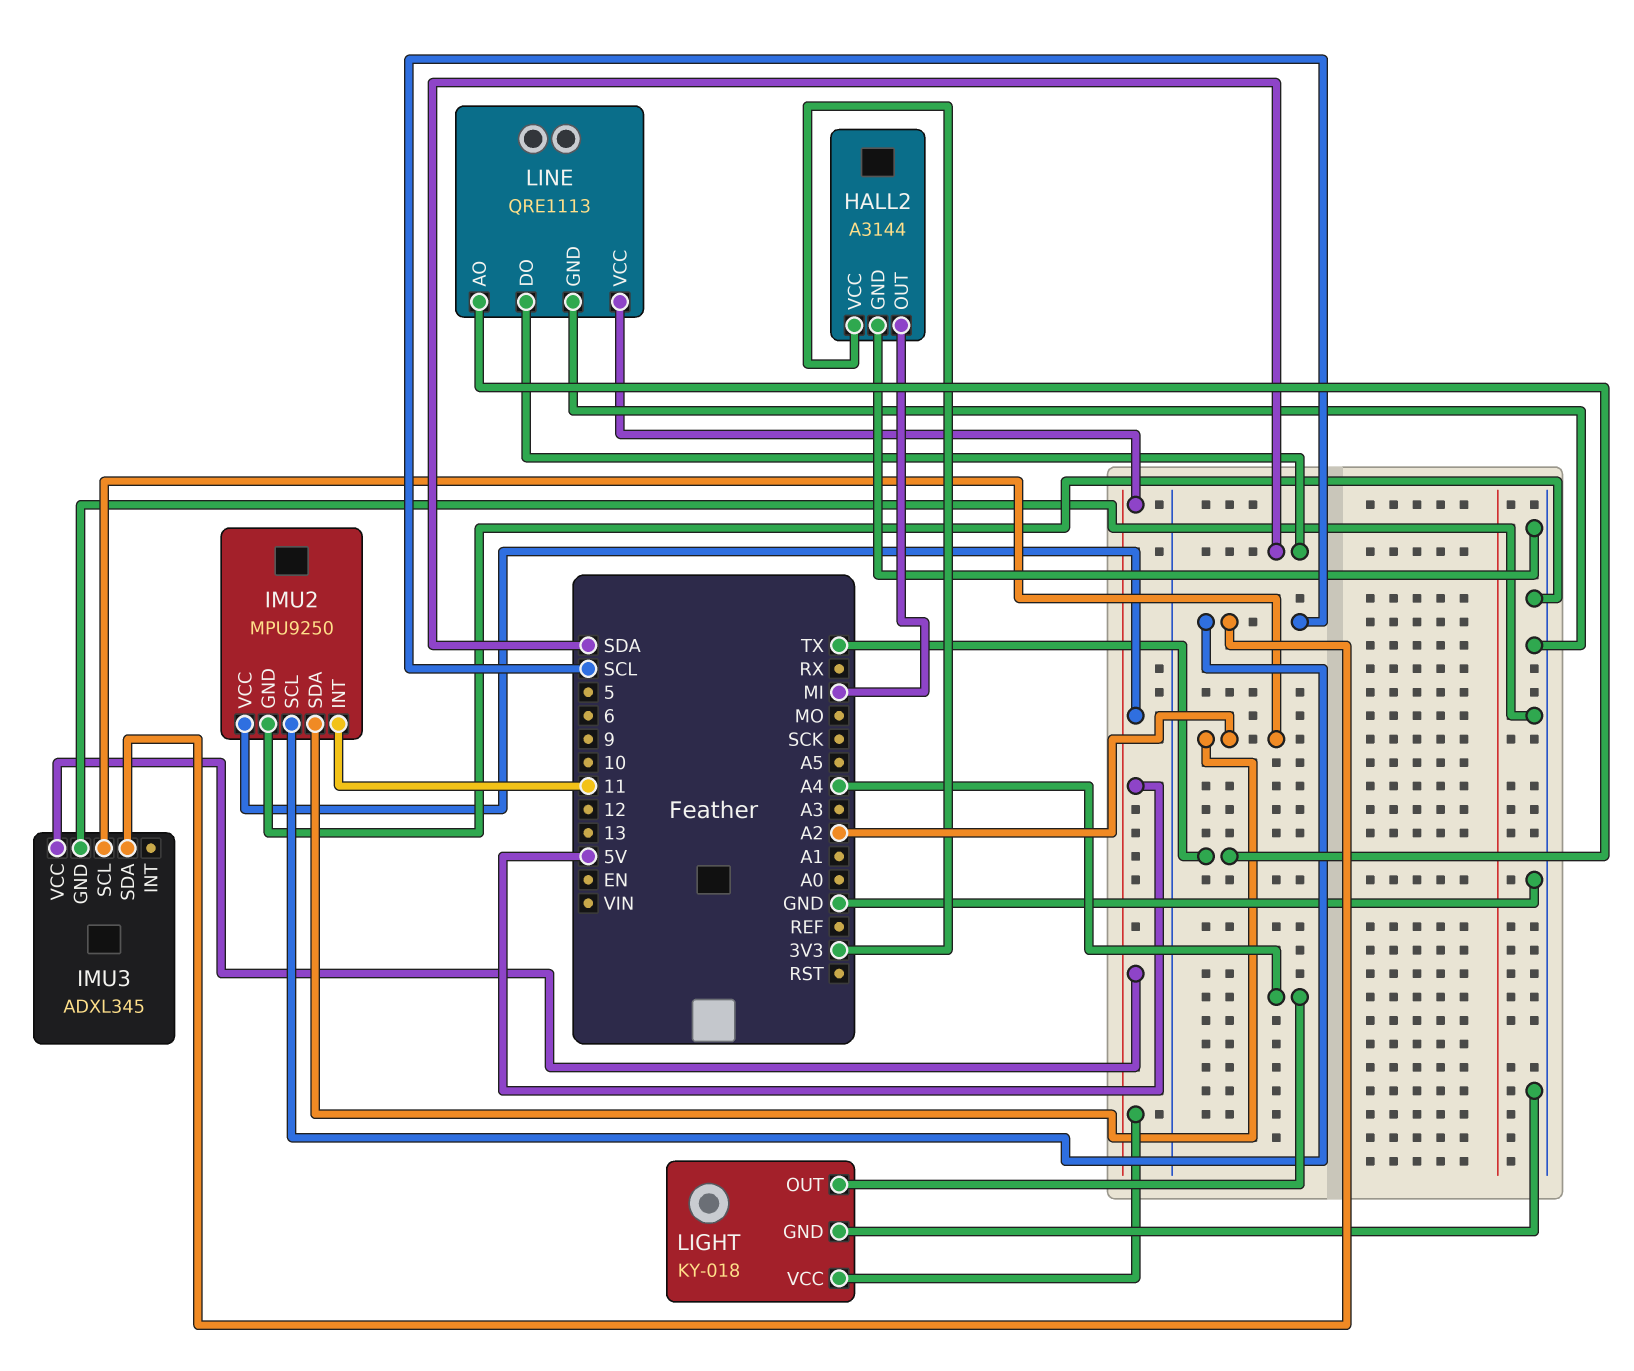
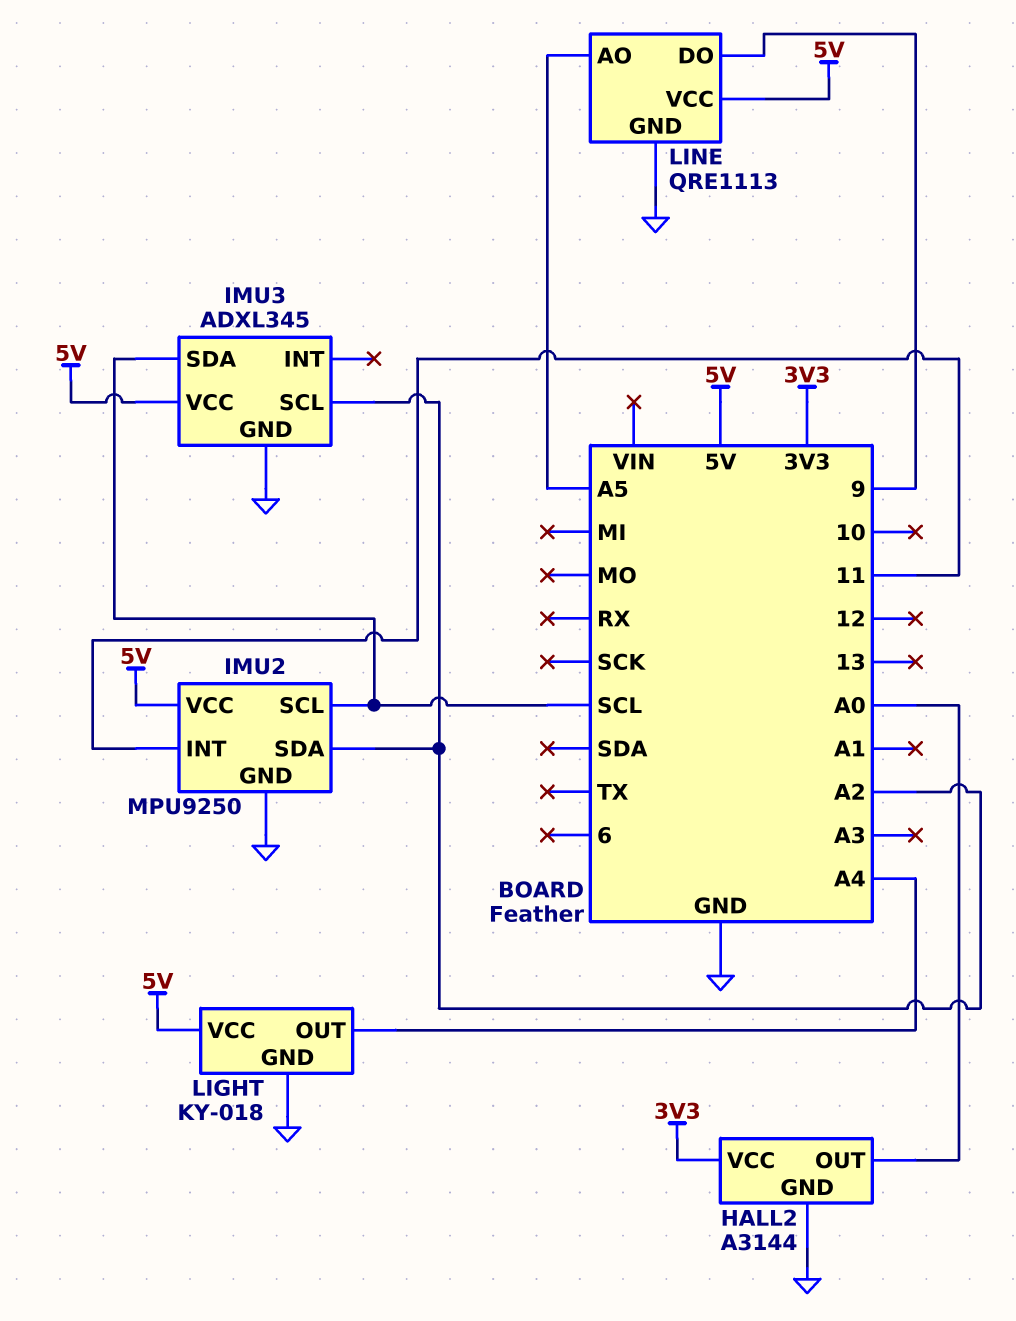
HALL2 pin OUT: MI -> A0
LINE pin AO: TX -> A5
LINE pin DO: SDA -> 9

